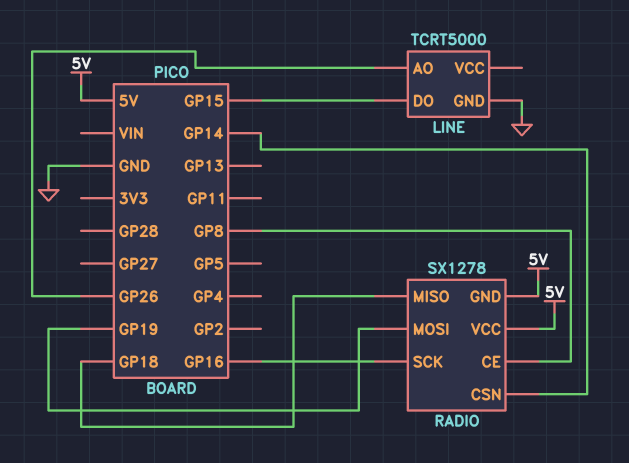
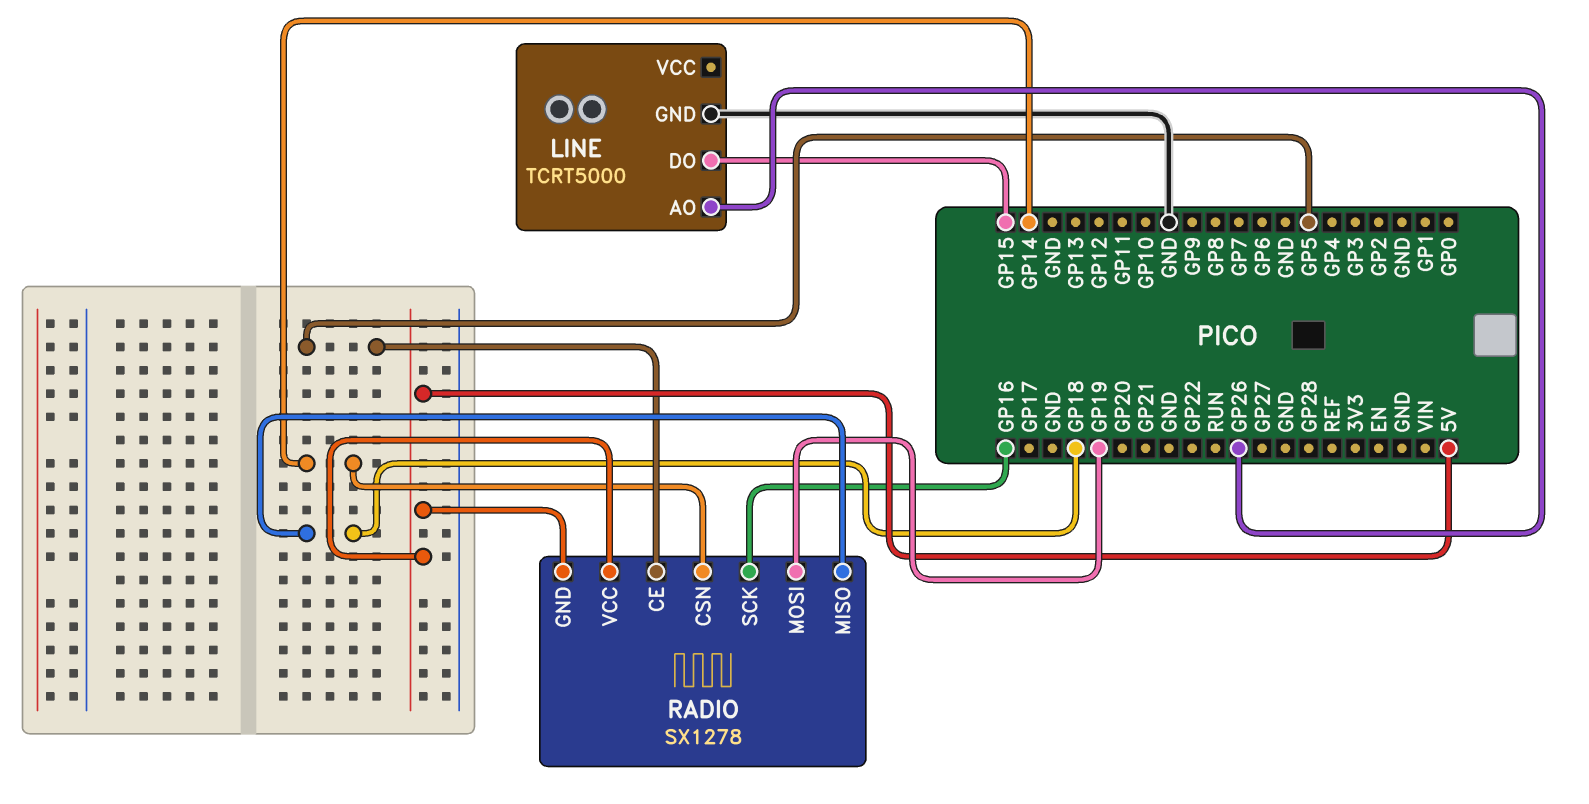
RADIO pin CE: GP8 -> GP5

